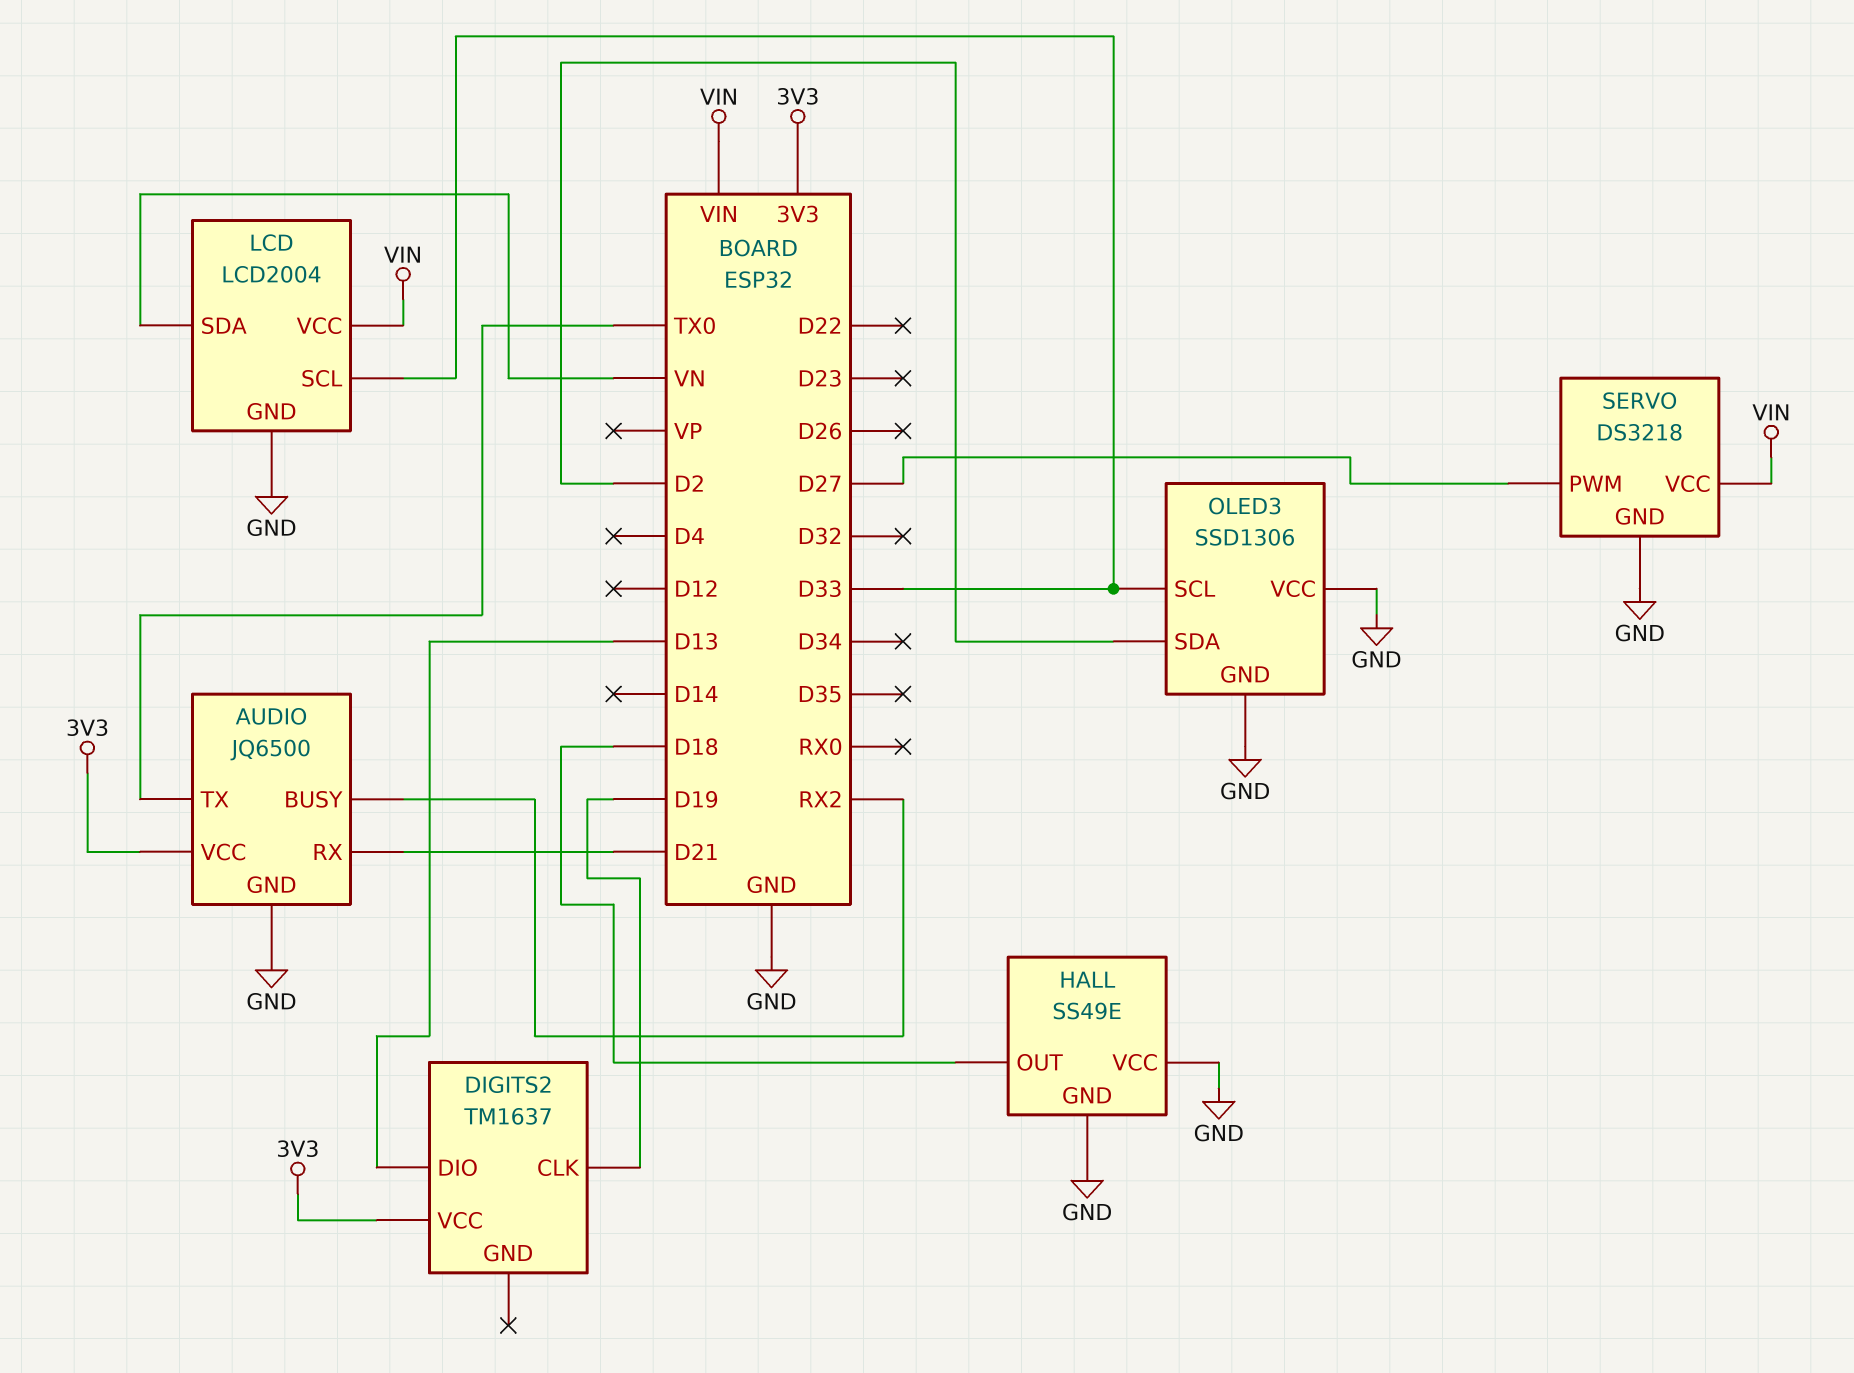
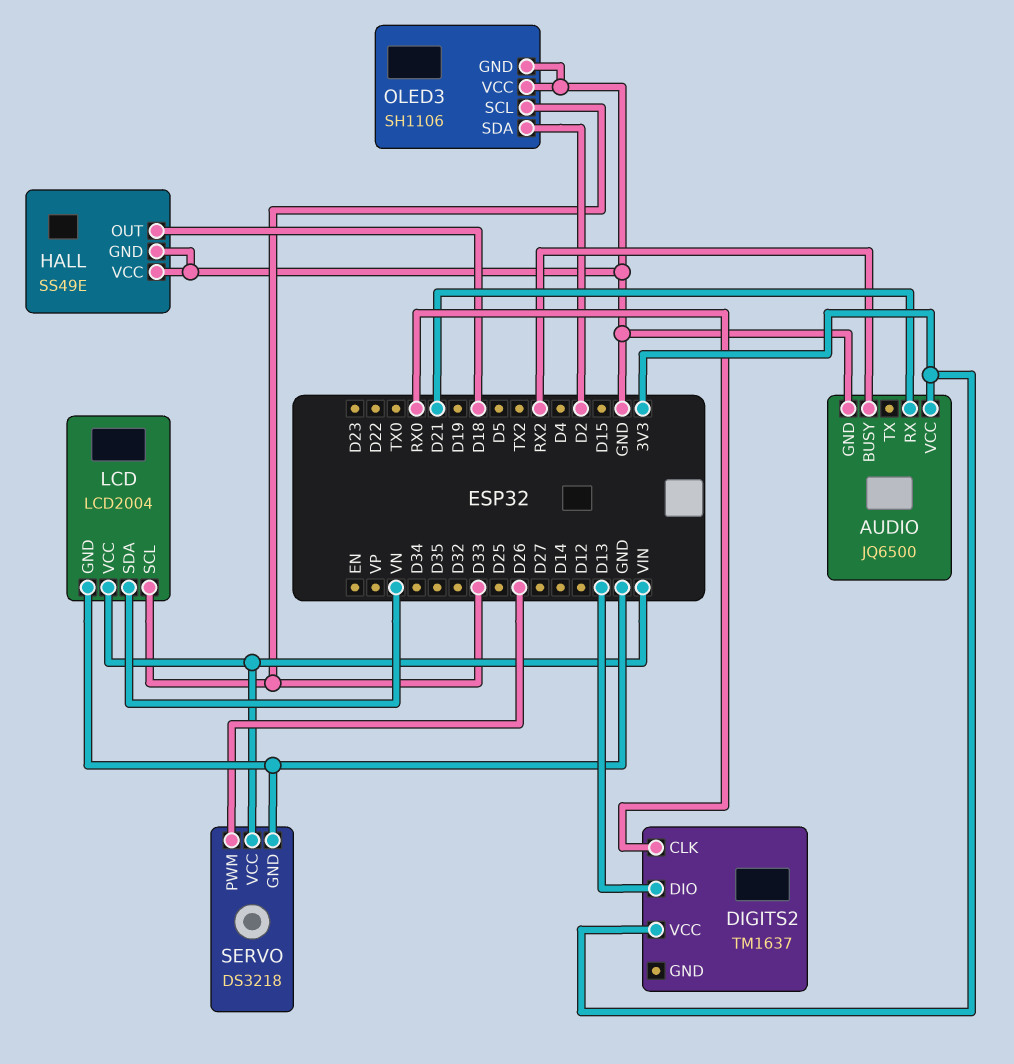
AUDIO pin TX: TX0 -> none
DIGITS2 pin CLK: D19 -> RX0
OLED3: SSD1306 -> SH1106
SERVO pin PWM: D27 -> D26

